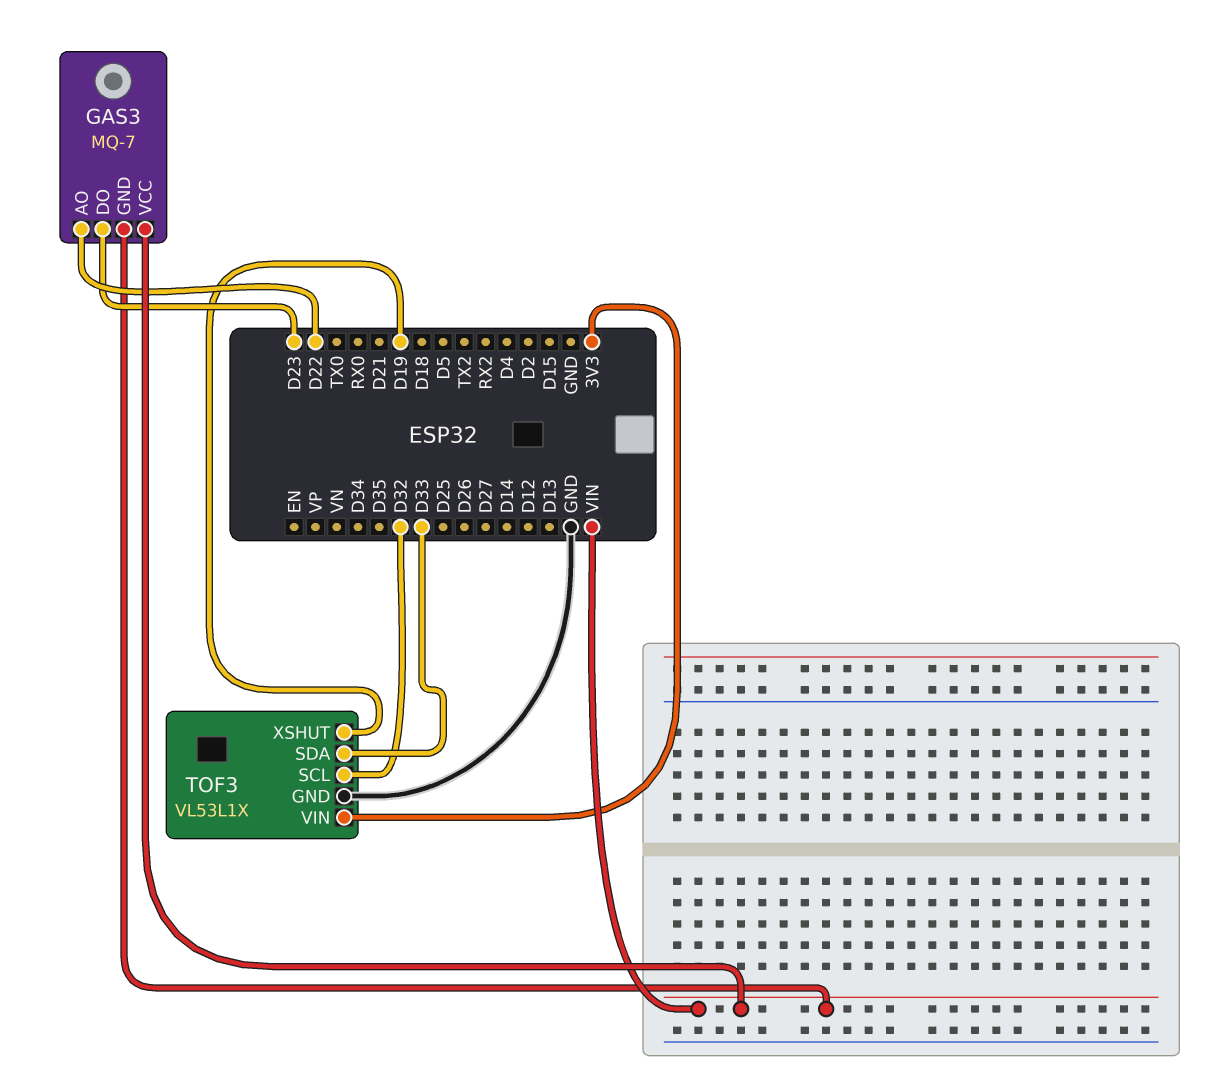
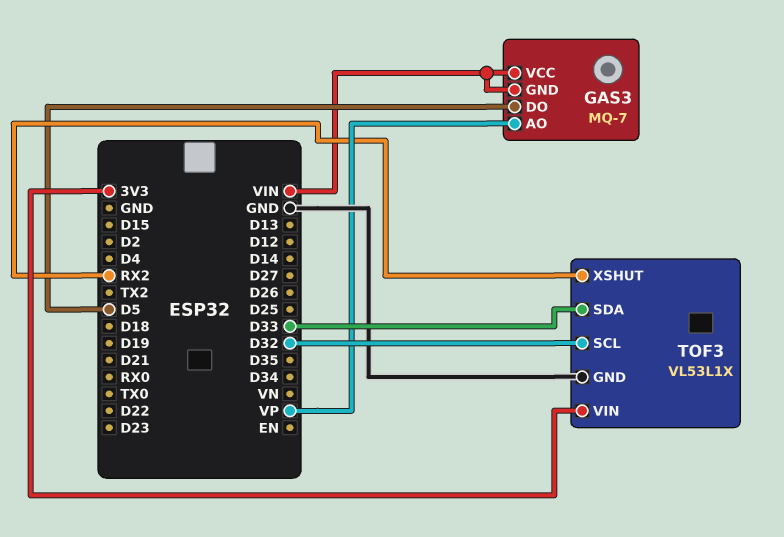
GAS3 pin AO: D22 -> VP
GAS3 pin DO: D23 -> D5
TOF3 pin XSHUT: D19 -> RX2

